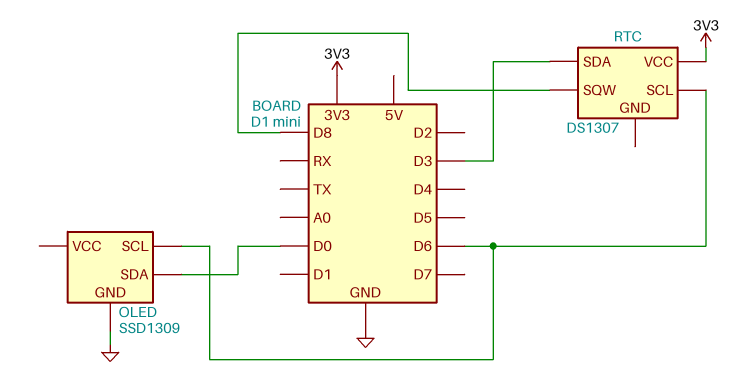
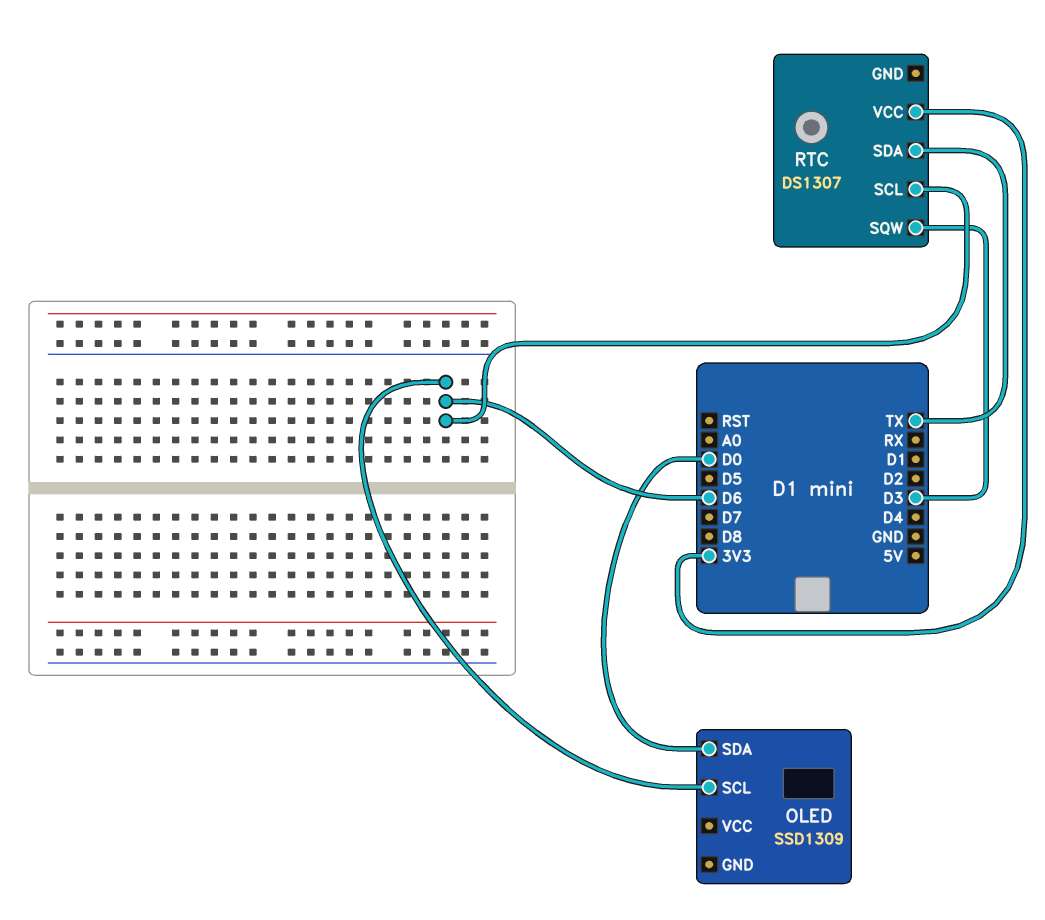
OLED pin GND: GND -> none
RTC pin SDA: D3 -> TX
RTC pin SQW: D8 -> D3

